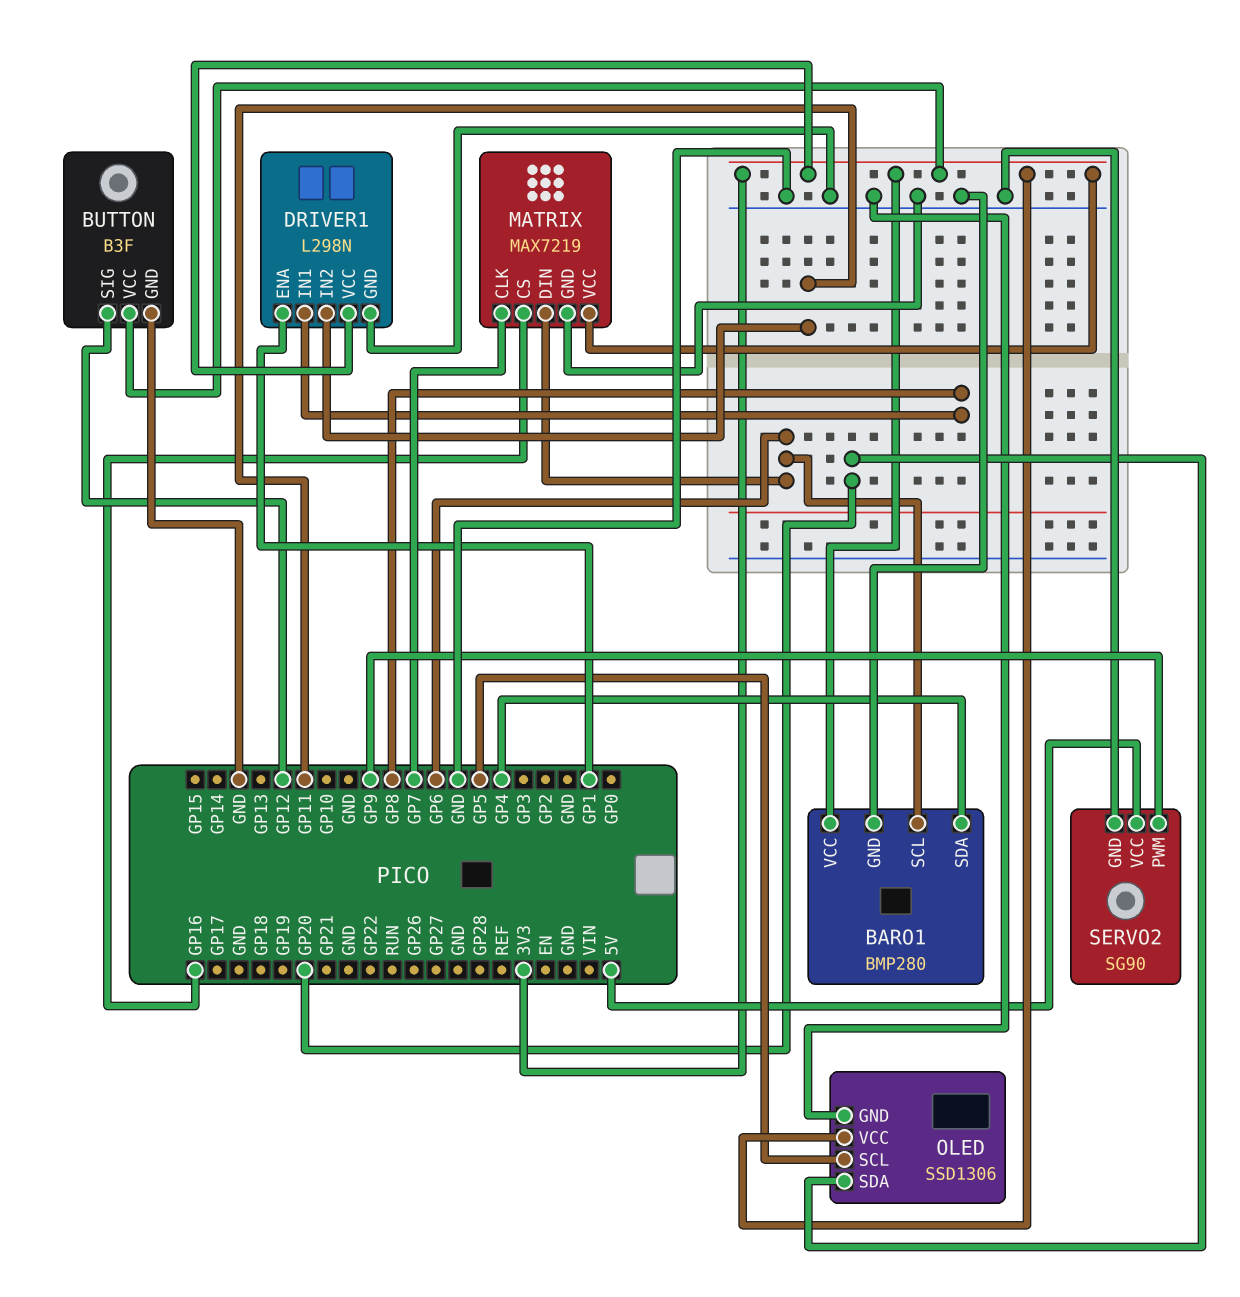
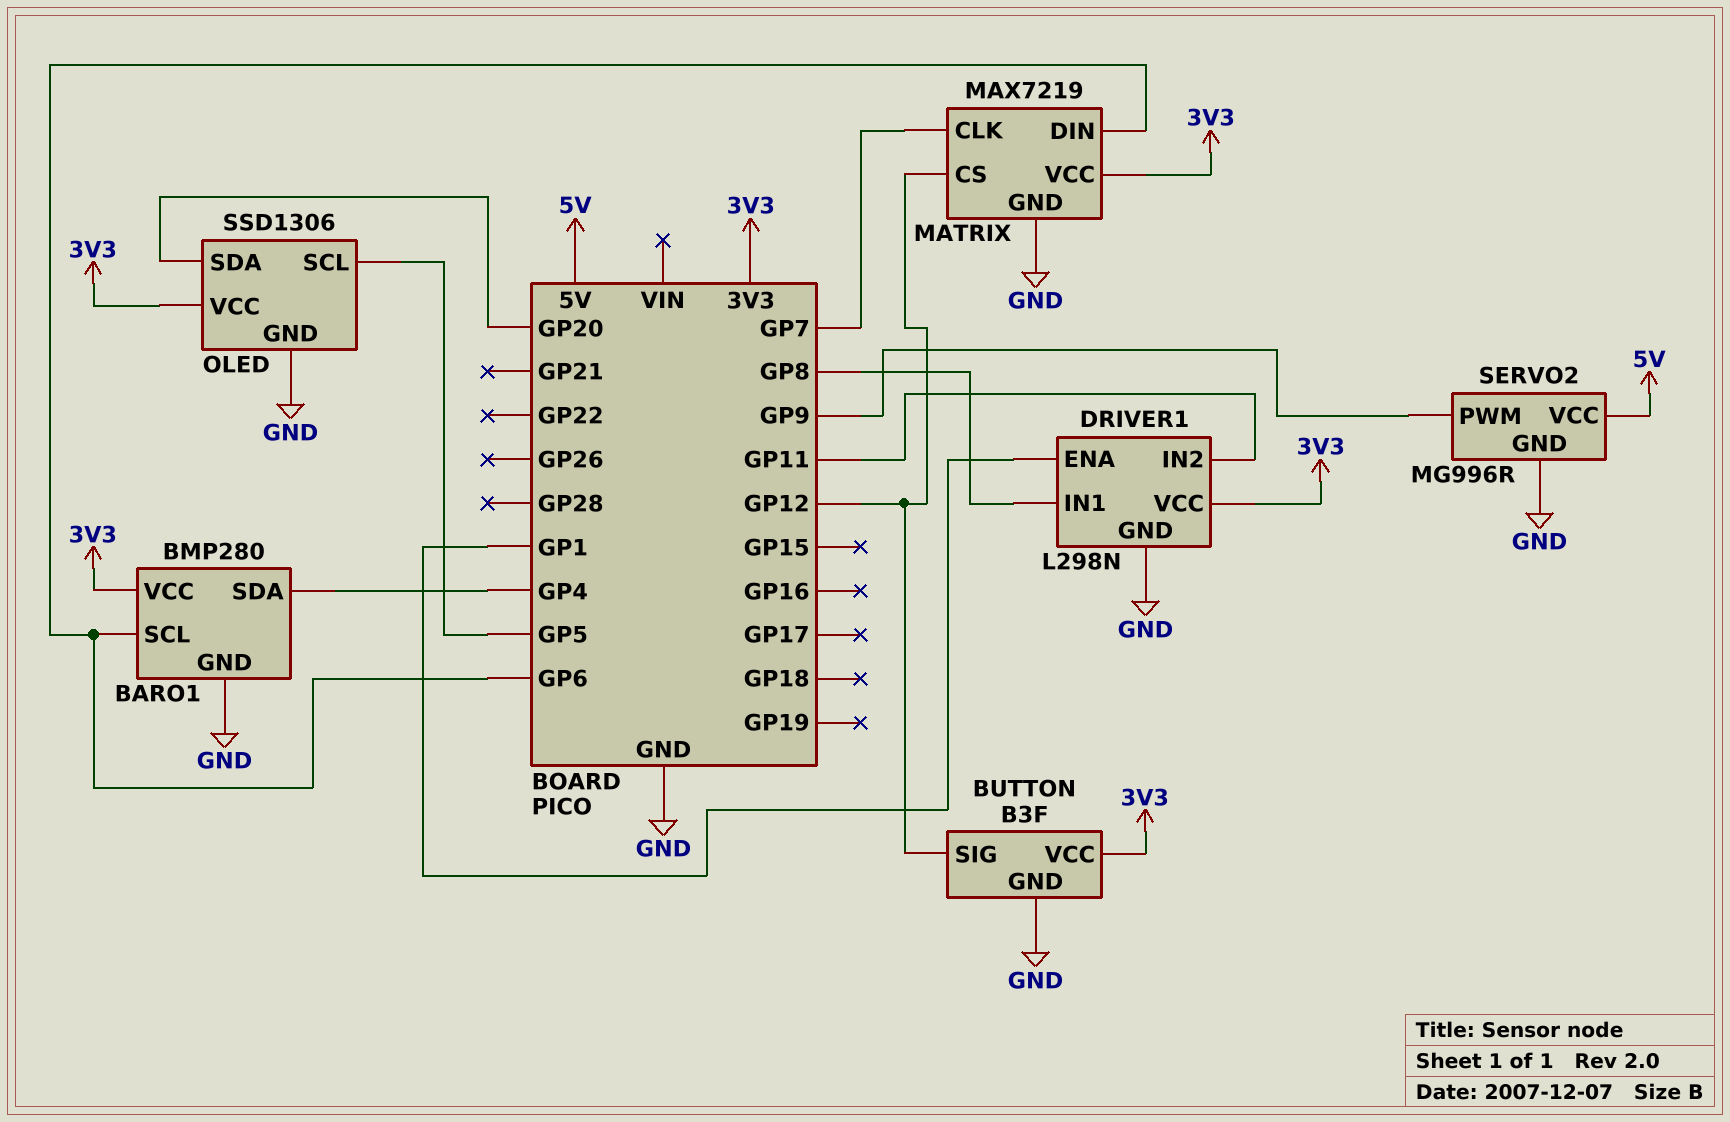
MATRIX pin CS: GP16 -> GP12
SERVO2: SG90 -> MG996R

